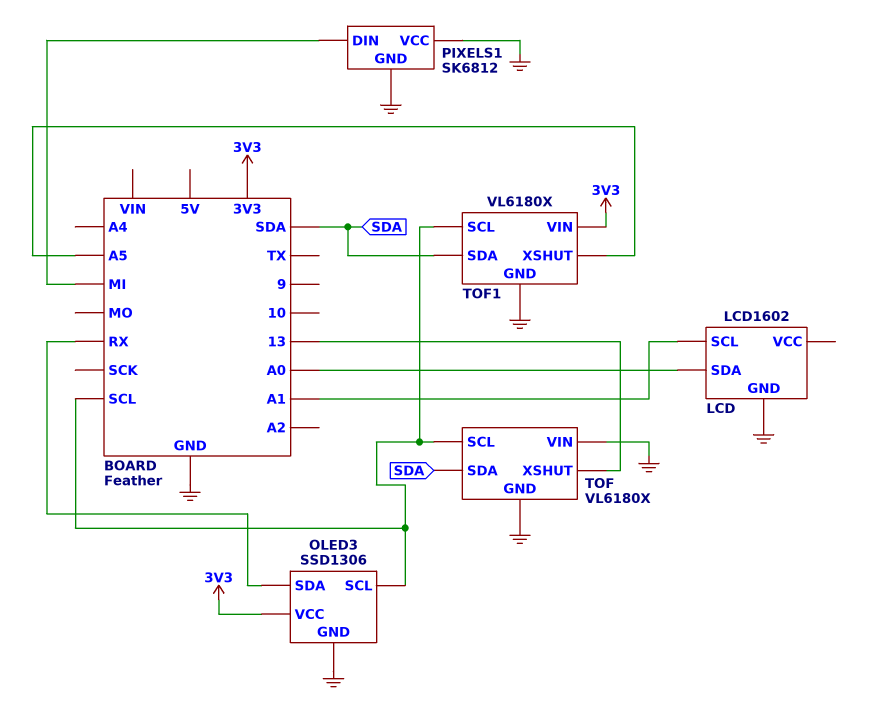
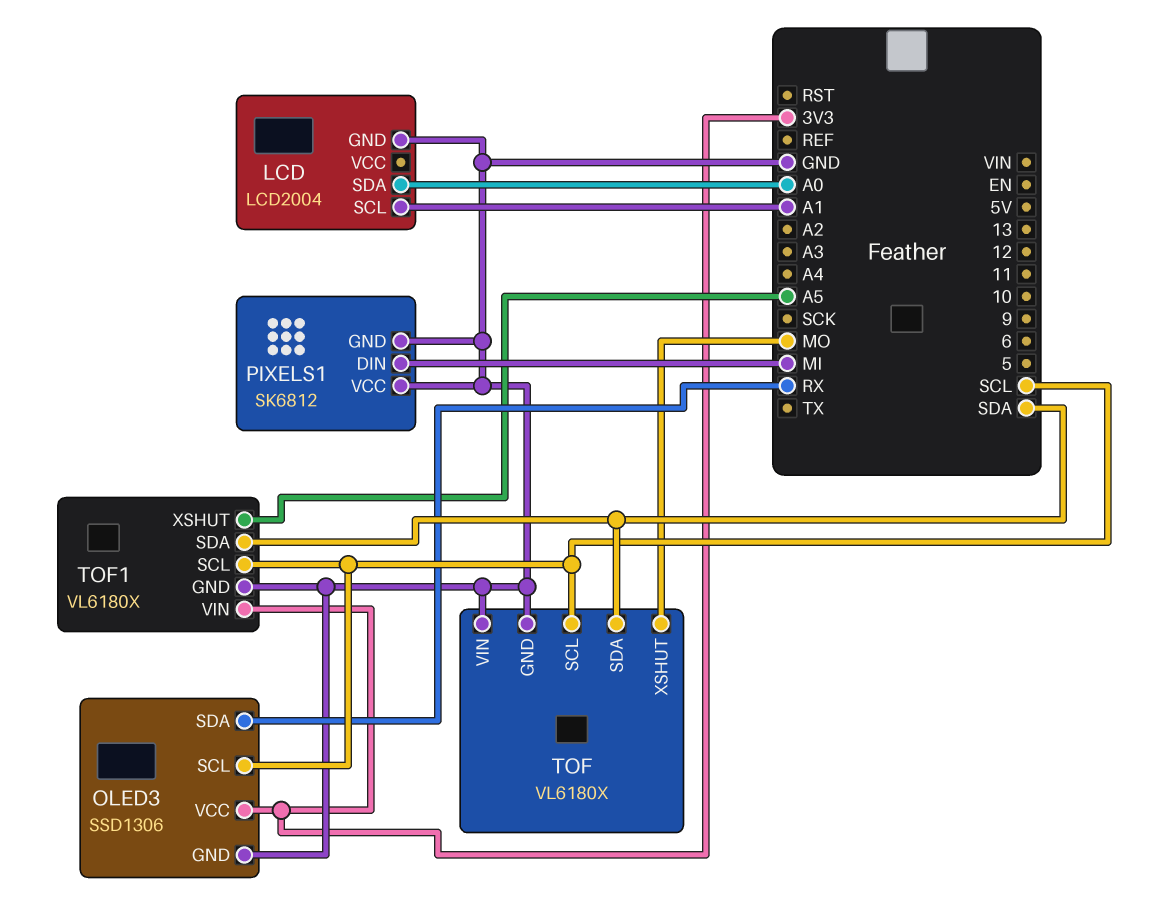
LCD: LCD1602 -> LCD2004
TOF pin XSHUT: 13 -> MO

